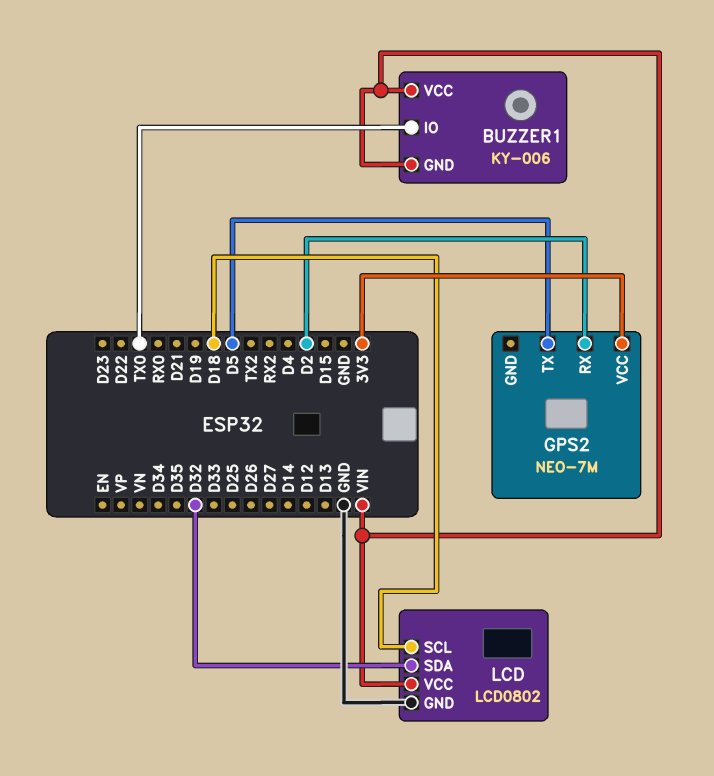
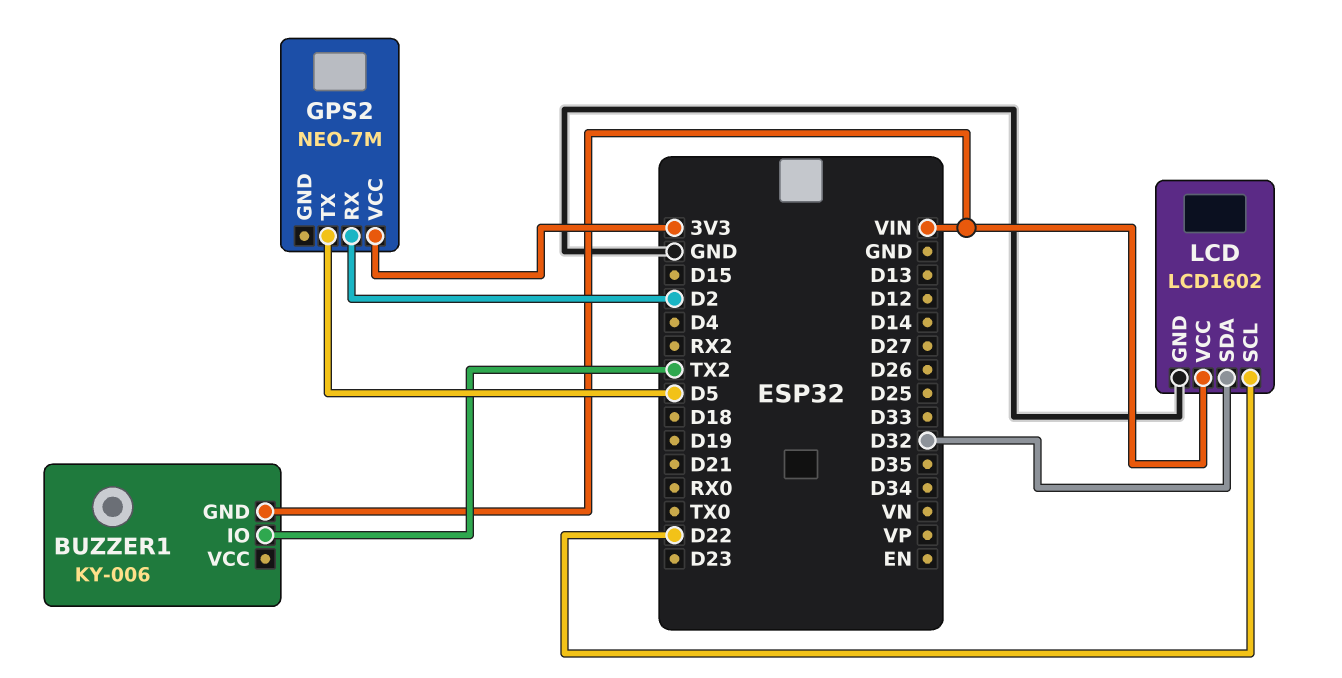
BUZZER1 pin IO: TX0 -> TX2
BUZZER1 pin VCC: VIN -> none
LCD: LCD0802 -> LCD1602
LCD pin SCL: D18 -> D22

